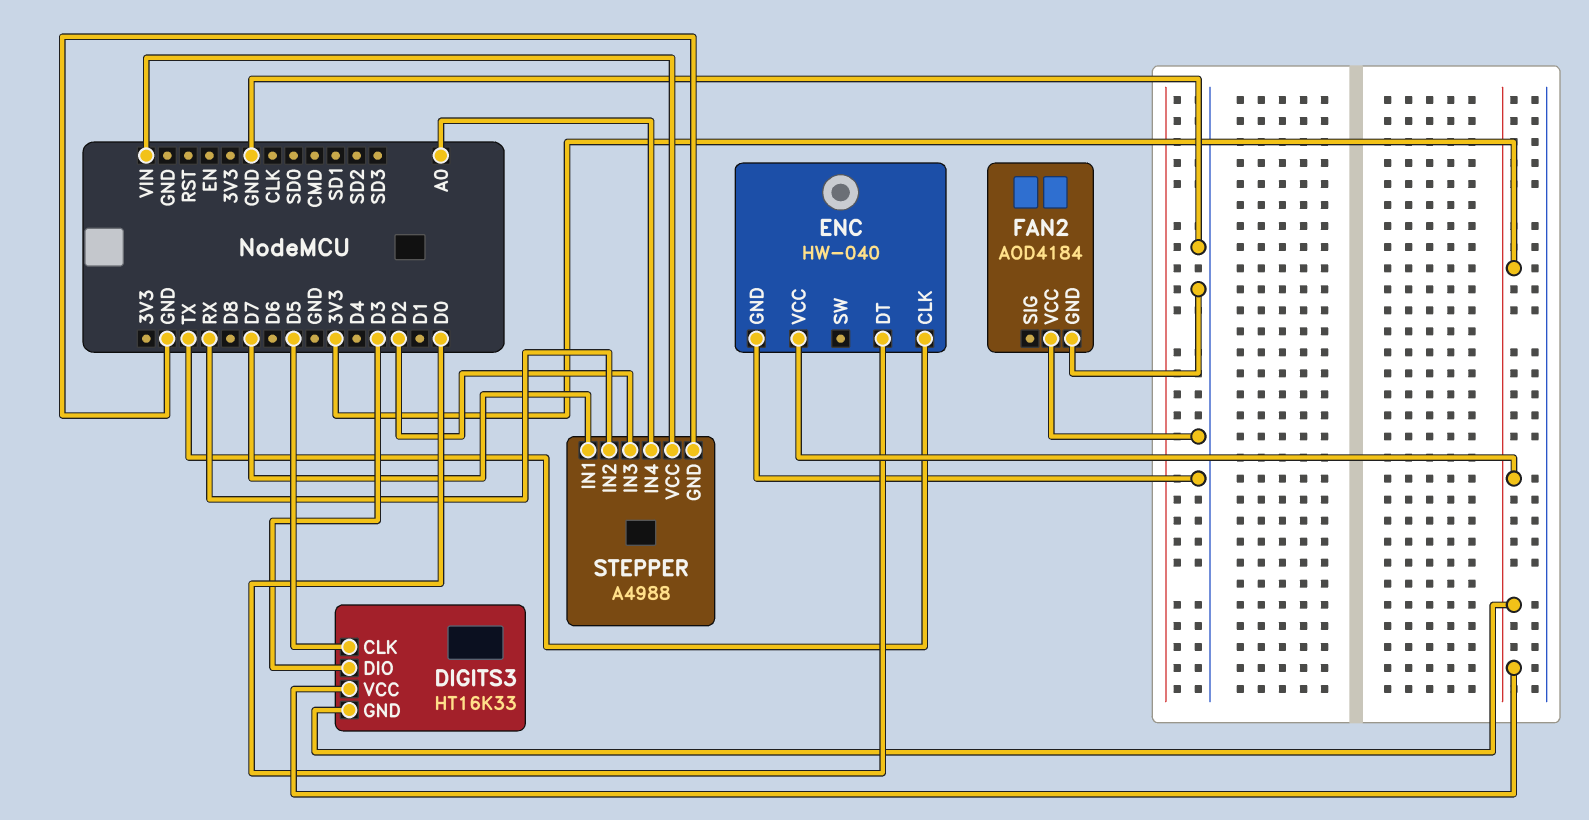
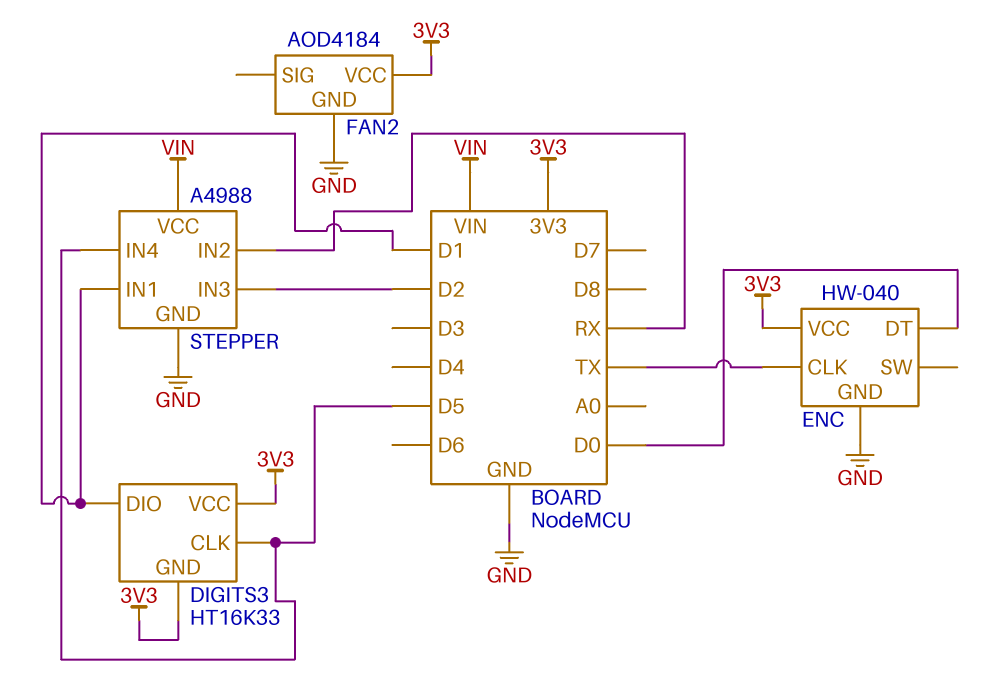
DIGITS3 pin DIO: D3 -> D1
FAN2 pin VCC: GND -> 3V3
STEPPER pin IN1: D7 -> D1
STEPPER pin IN4: A0 -> D5

